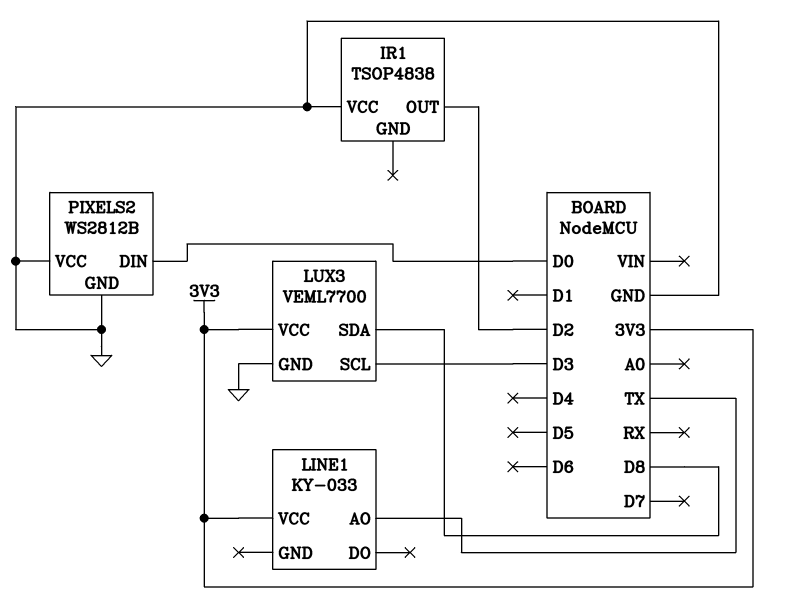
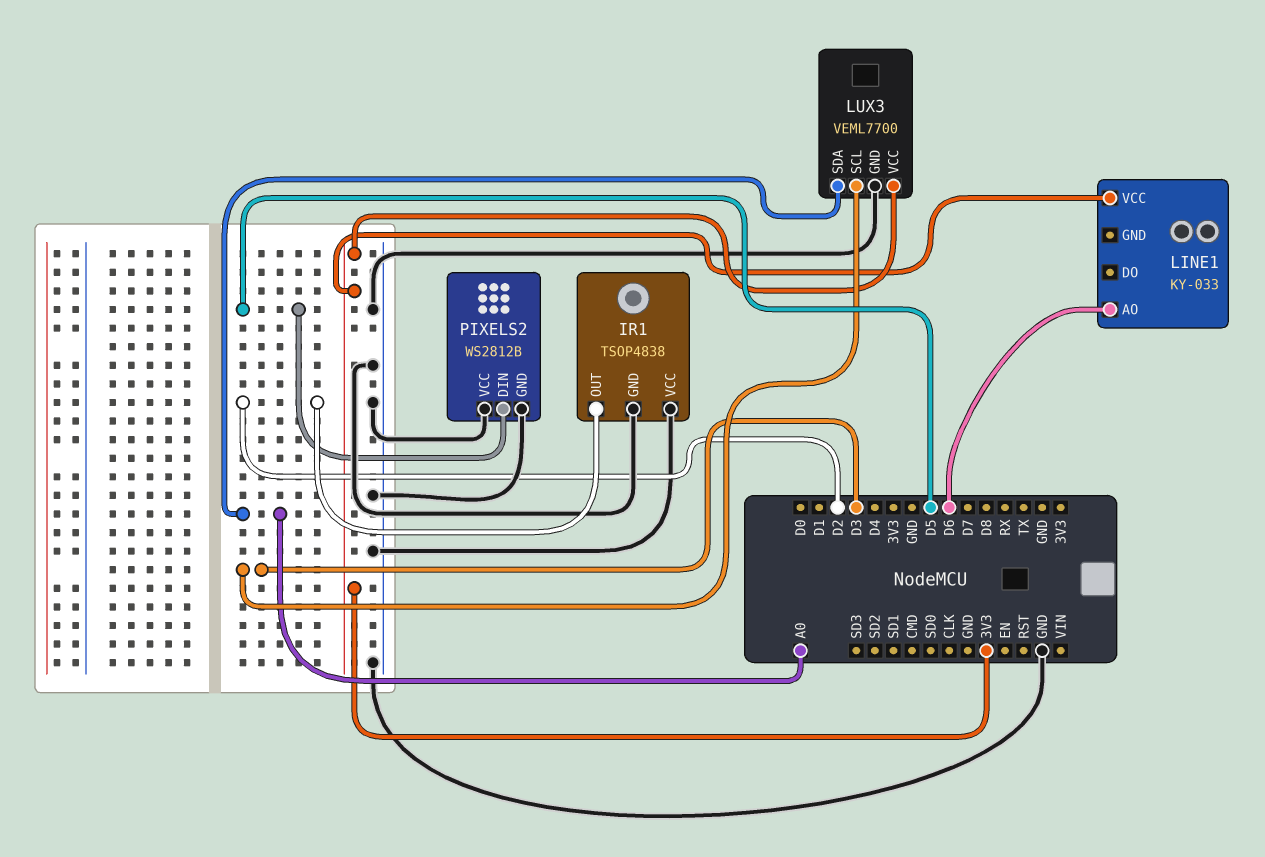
IR1 pin GND: none -> GND
LINE1 pin AO: TX -> D6
LUX3 pin SDA: D8 -> A0
PIXELS2 pin DIN: D0 -> D5

